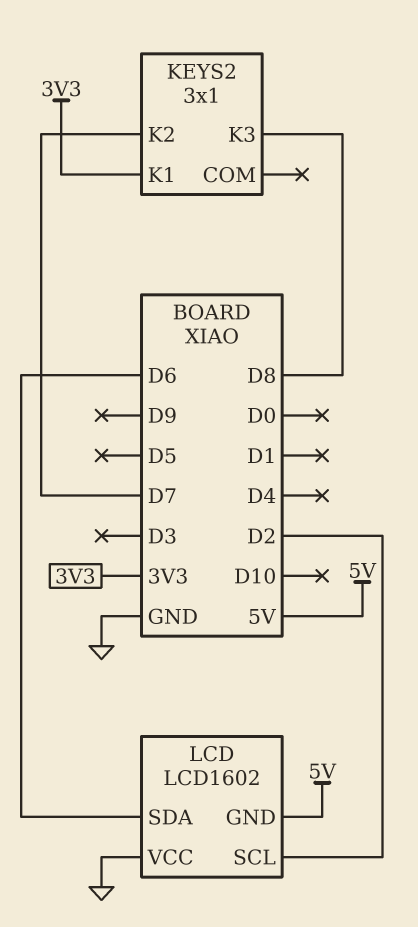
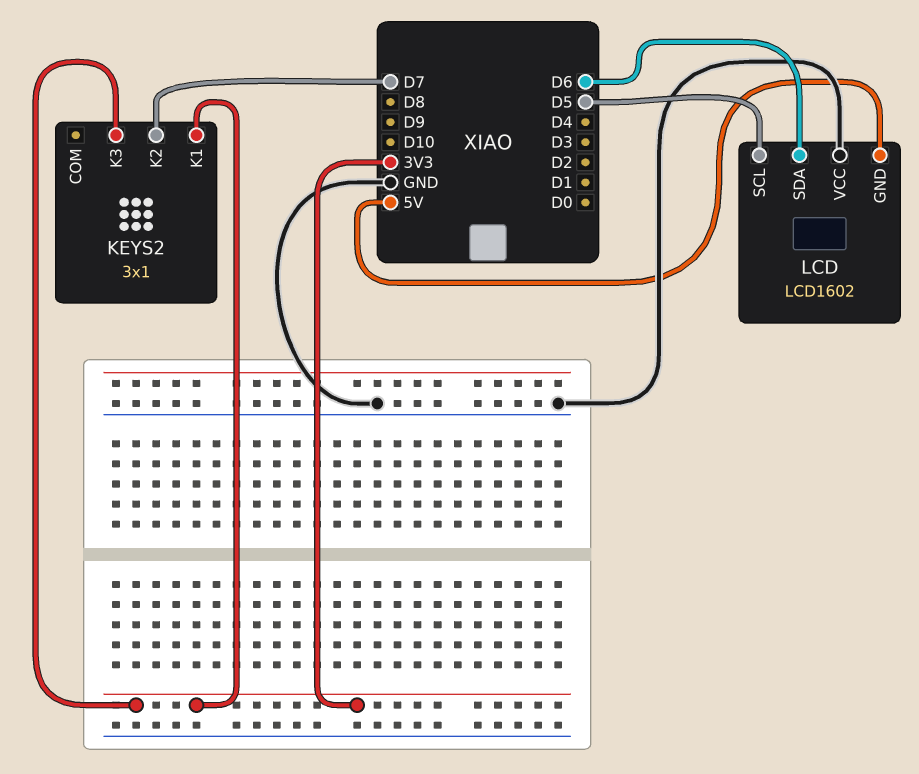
KEYS2 pin K3: D8 -> 3V3
LCD pin SCL: D2 -> D5

